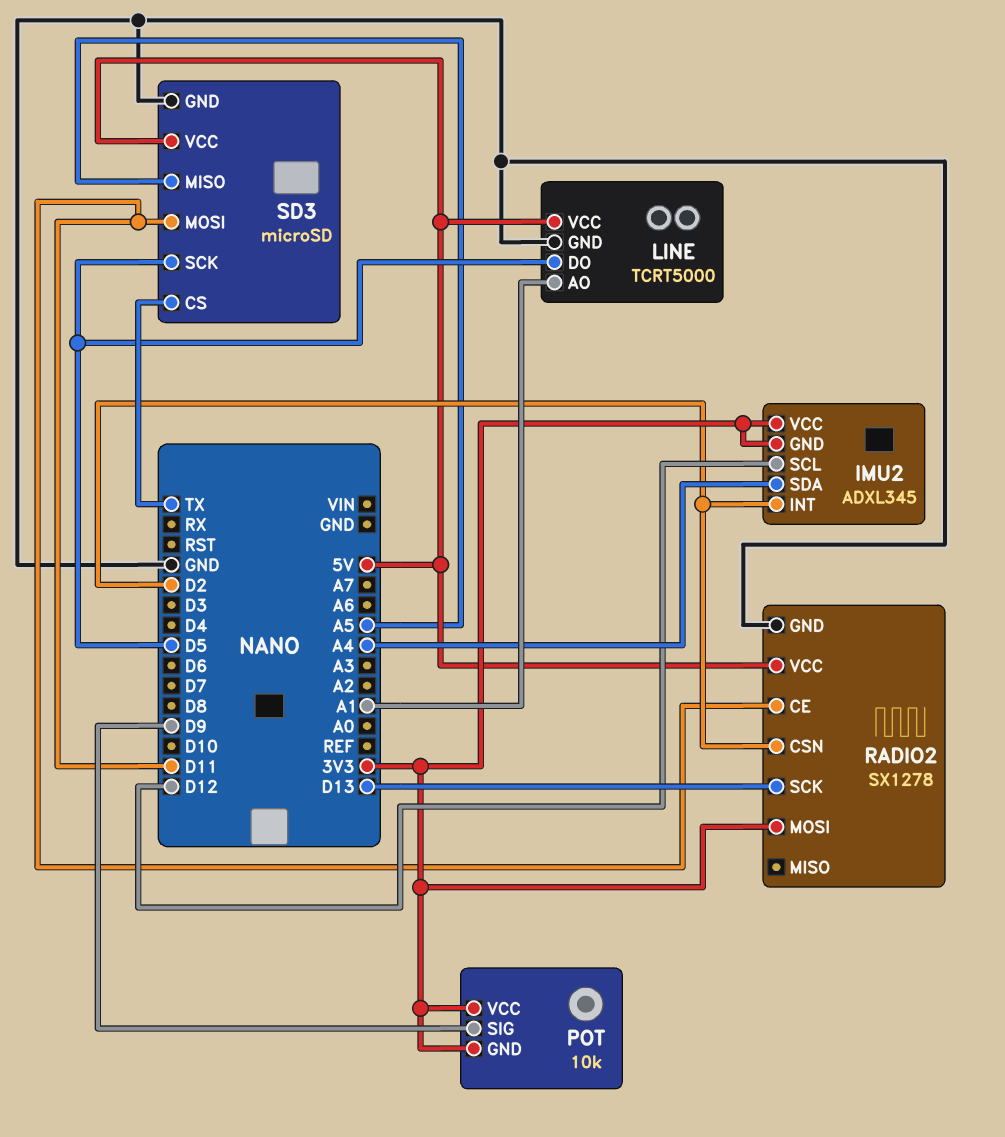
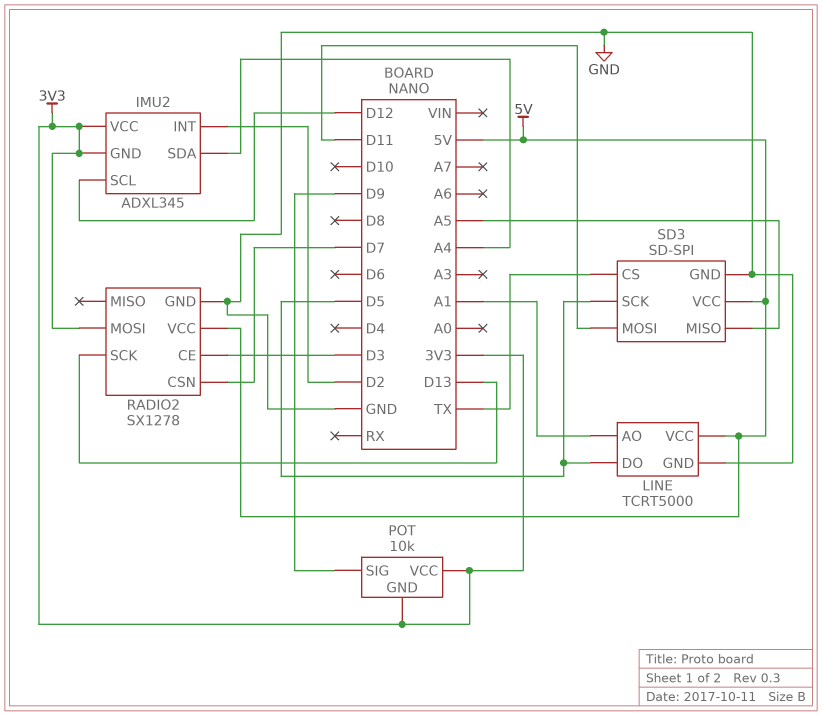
RADIO2 pin CE: D11 -> D3
RADIO2 pin CSN: D2 -> D7
SD3: microSD -> SD-SPI

